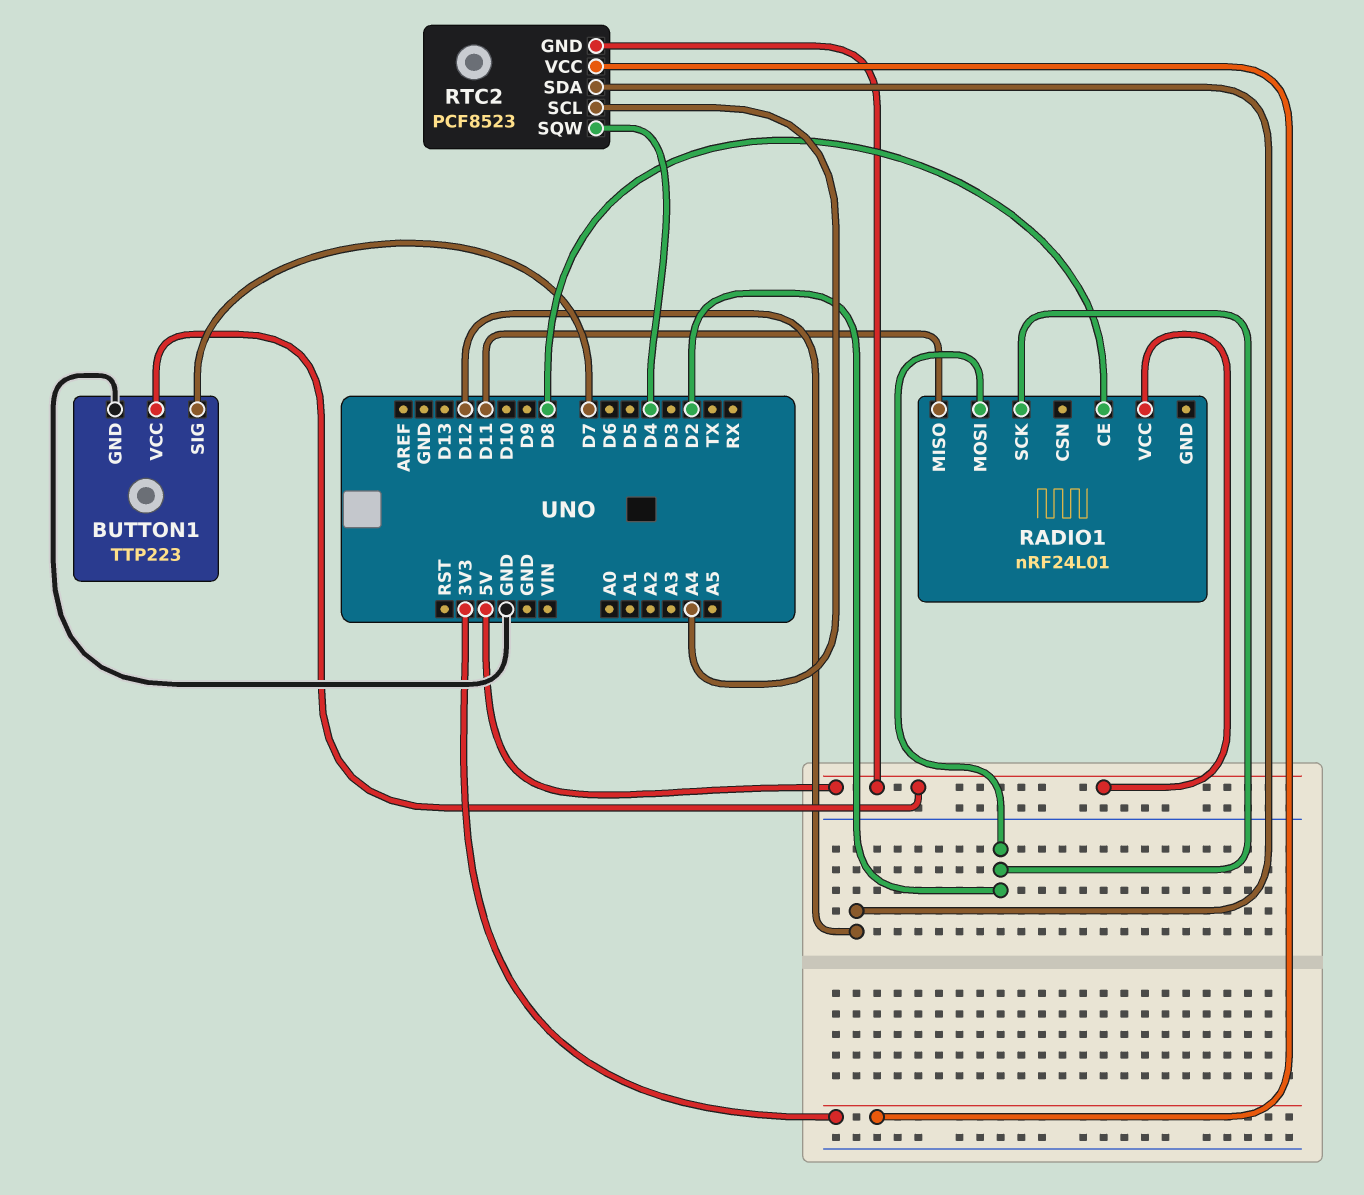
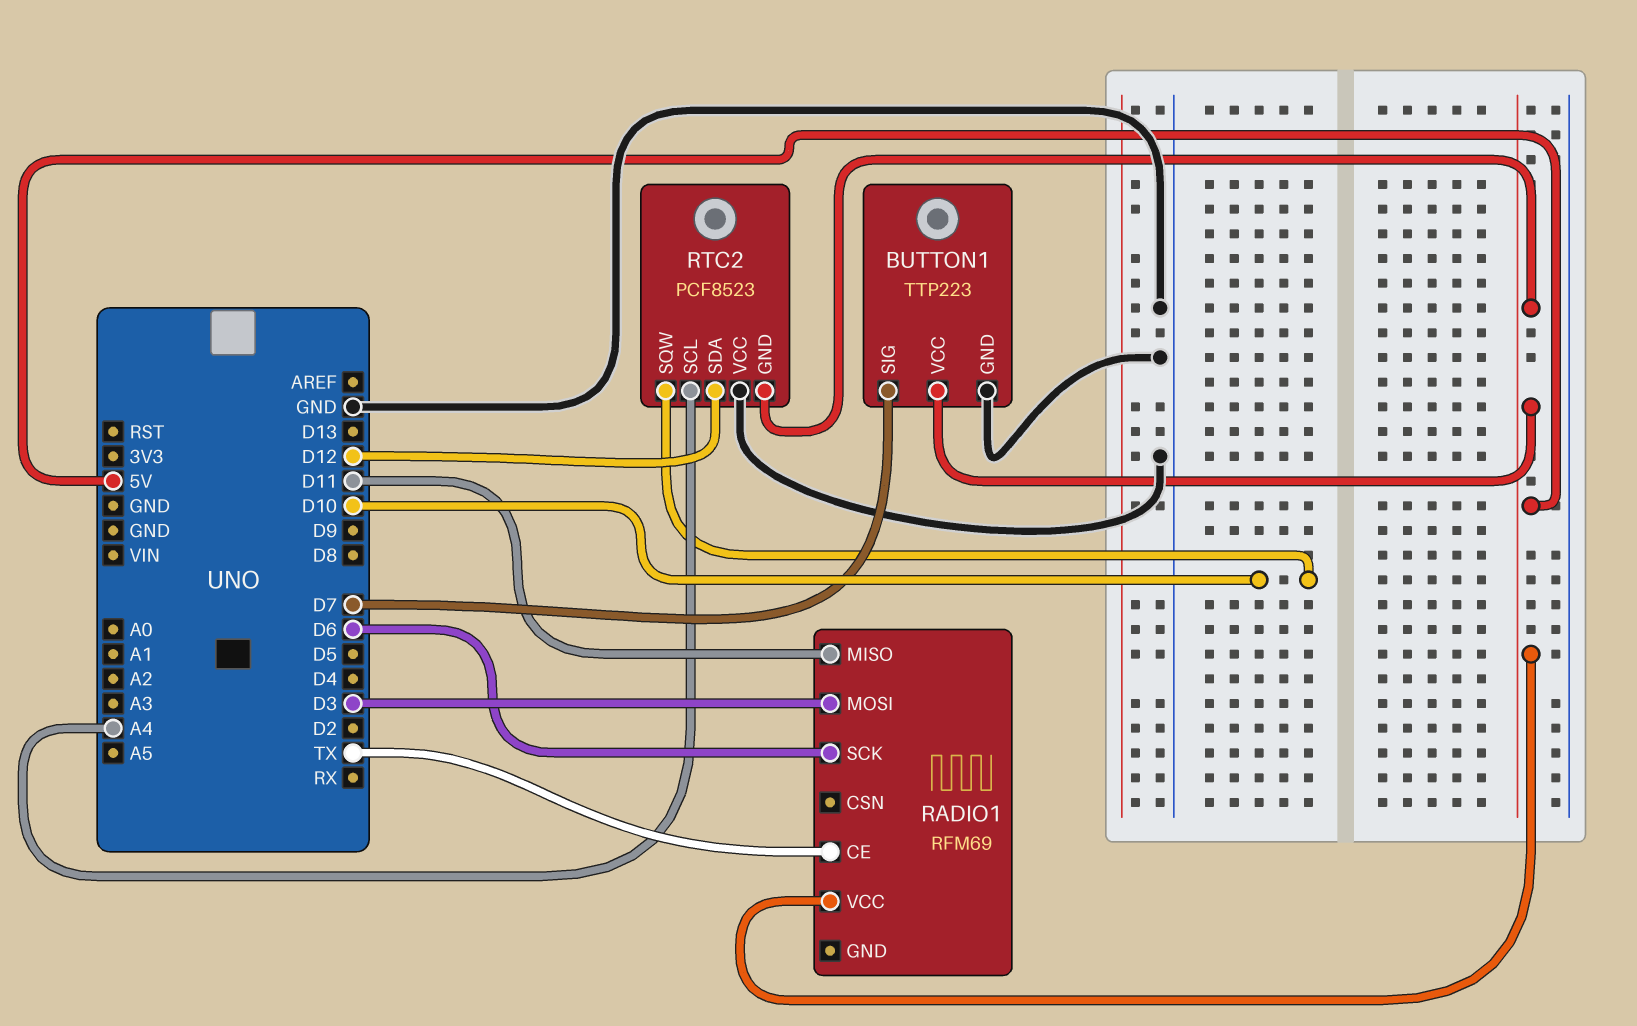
RADIO1: nRF24L01 -> RFM69
RADIO1 pin CE: D8 -> TX
RADIO1 pin MOSI: D2 -> D3
RADIO1 pin SCK: D2 -> D6
RTC2 pin SQW: D4 -> D10
RTC2 pin VCC: 3V3 -> GND

